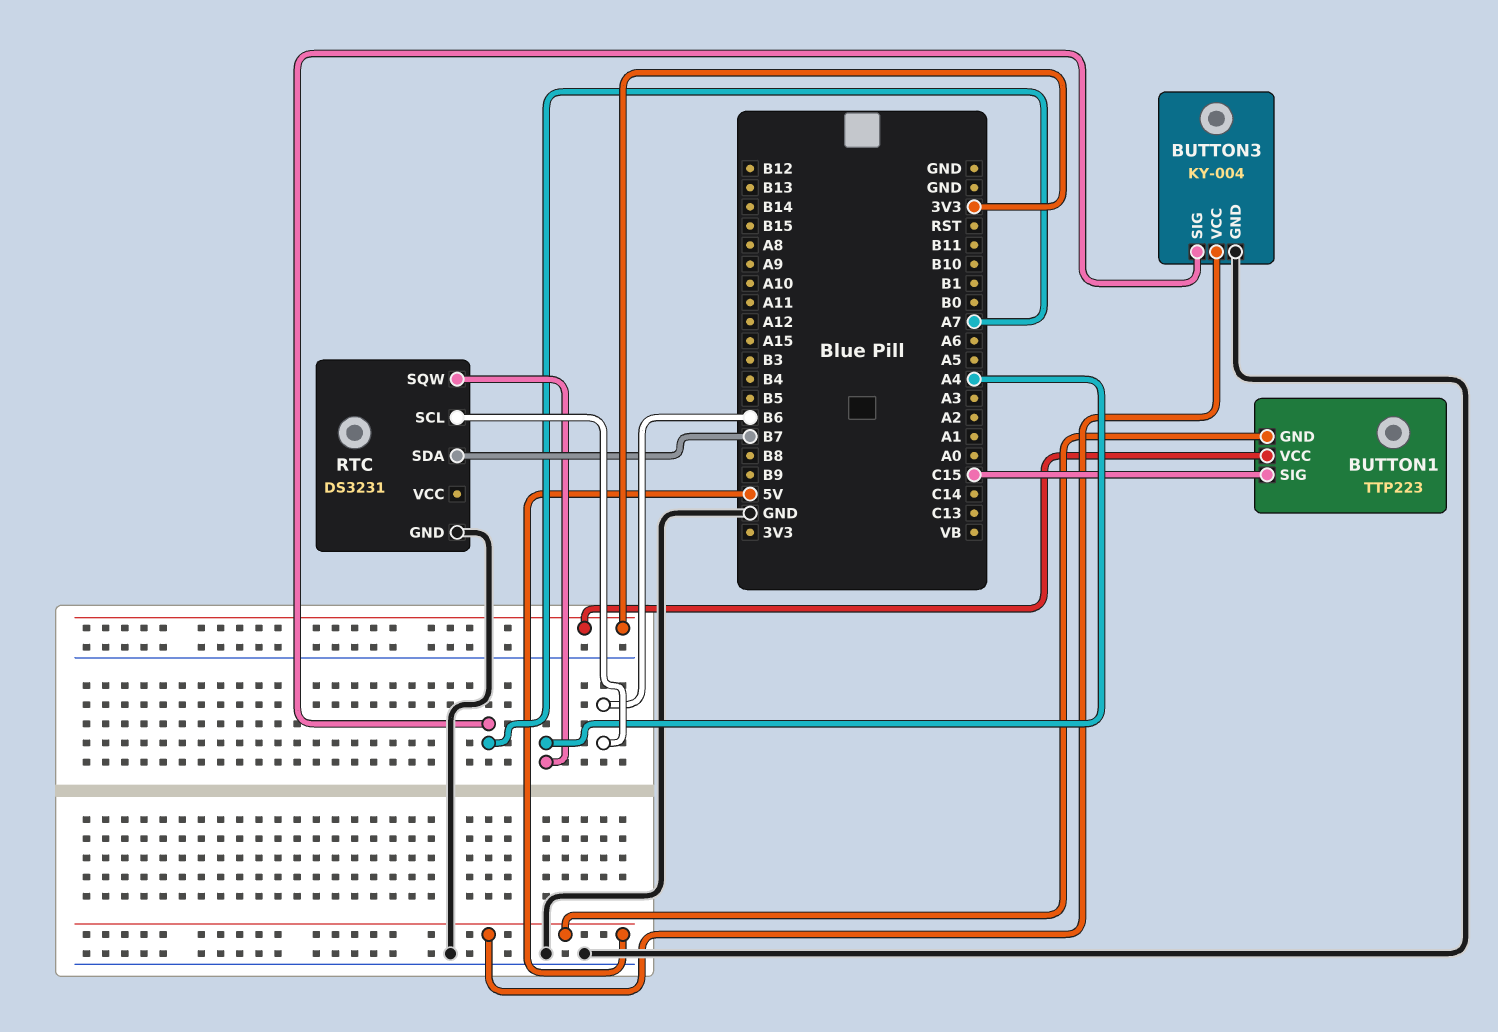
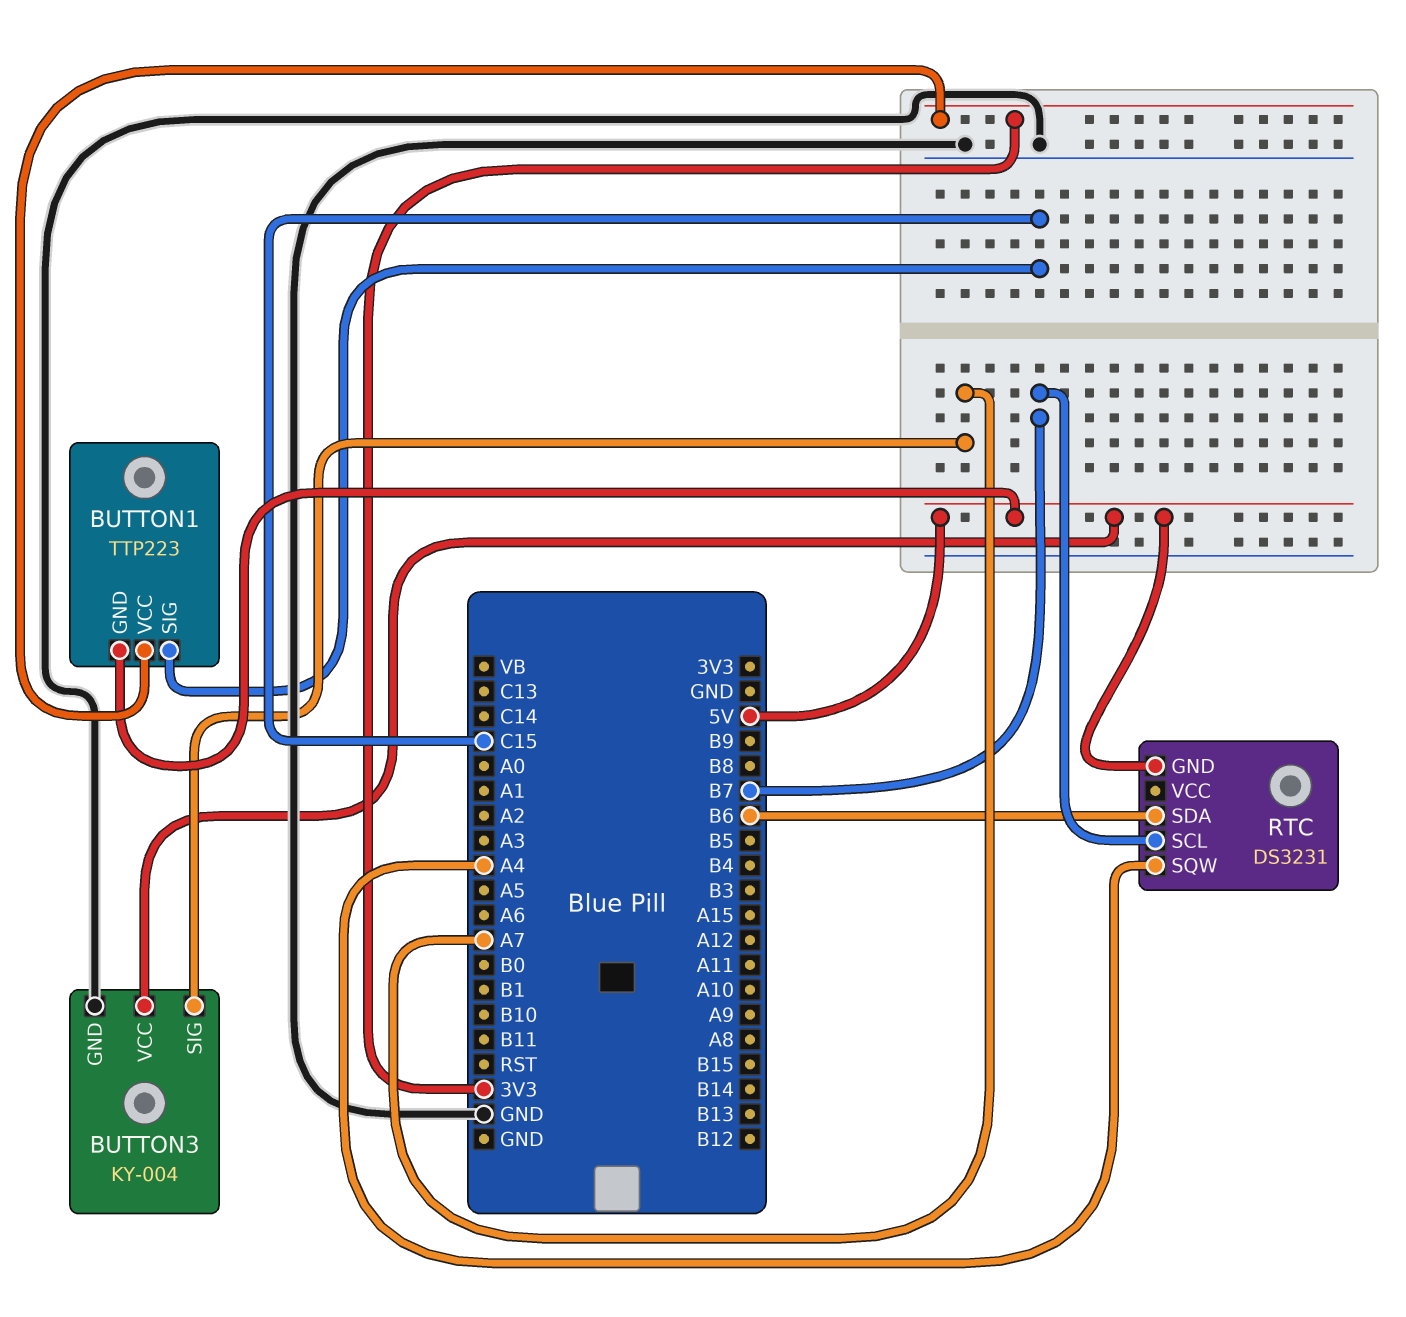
RTC pin GND: GND -> 5V
RTC pin SCL: B6 -> B7
RTC pin SDA: B7 -> B6

